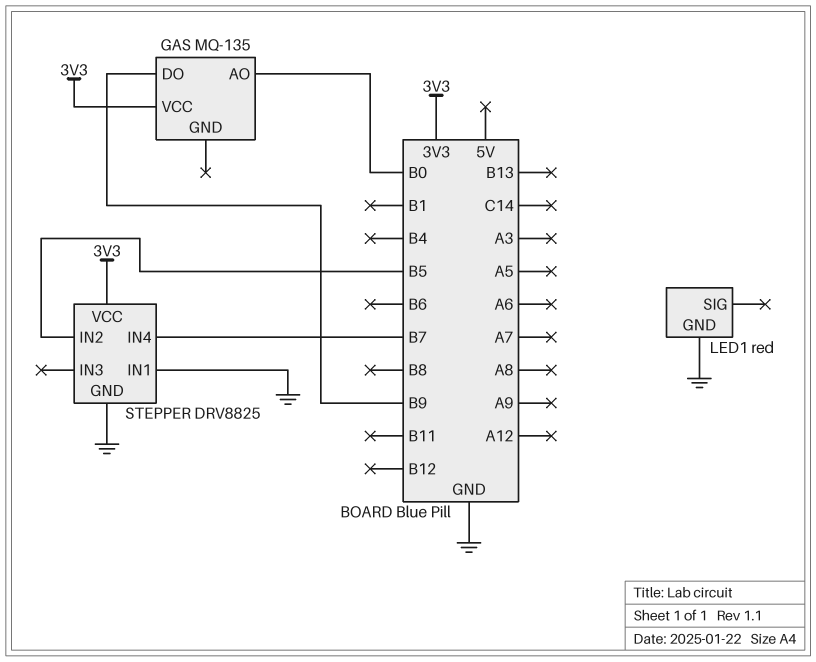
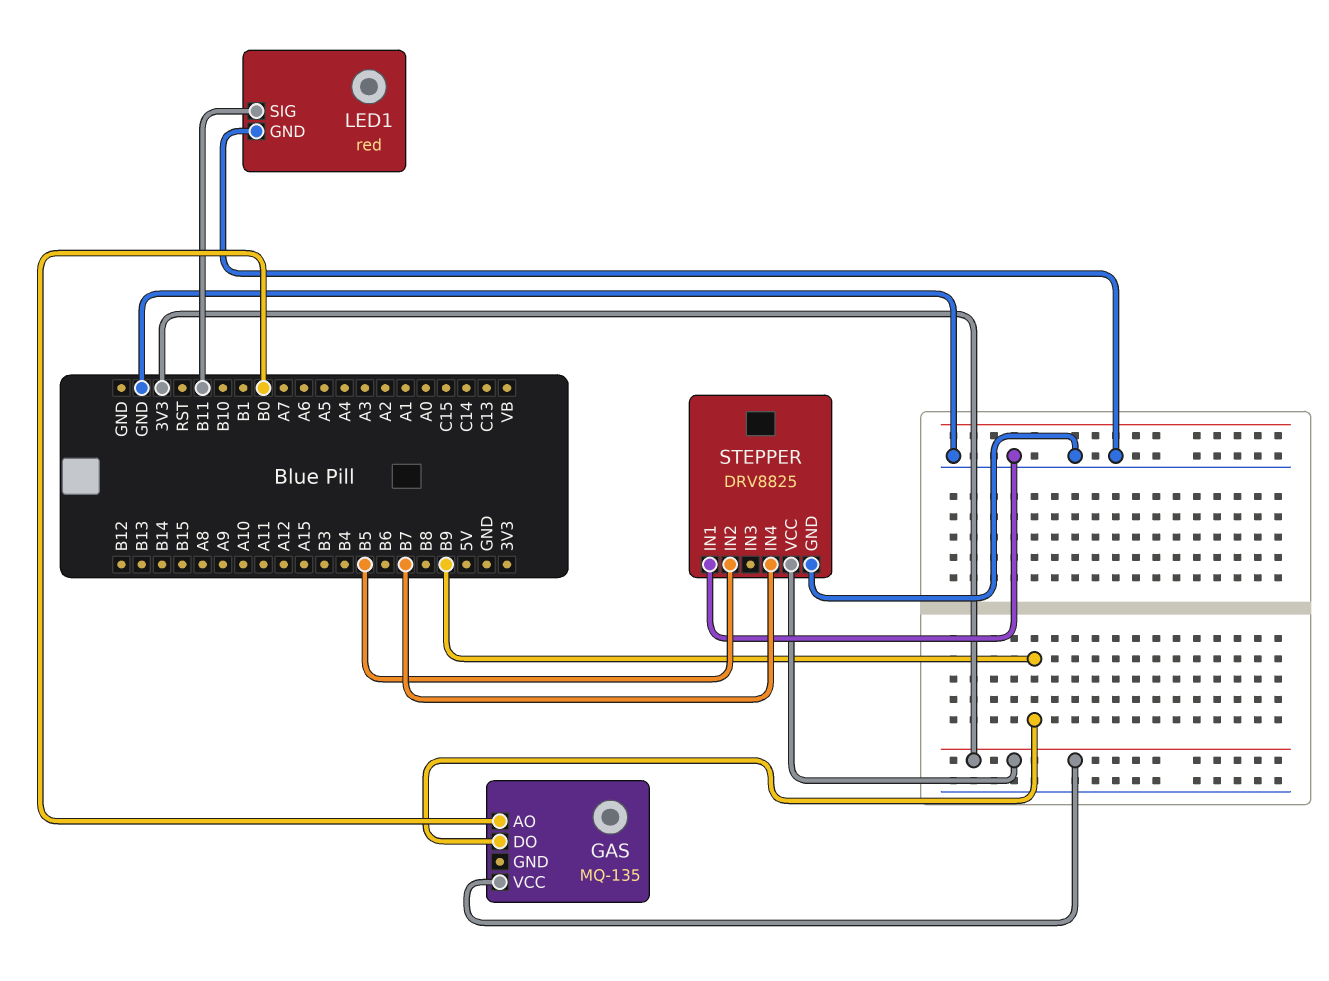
LED1 pin SIG: none -> B11

